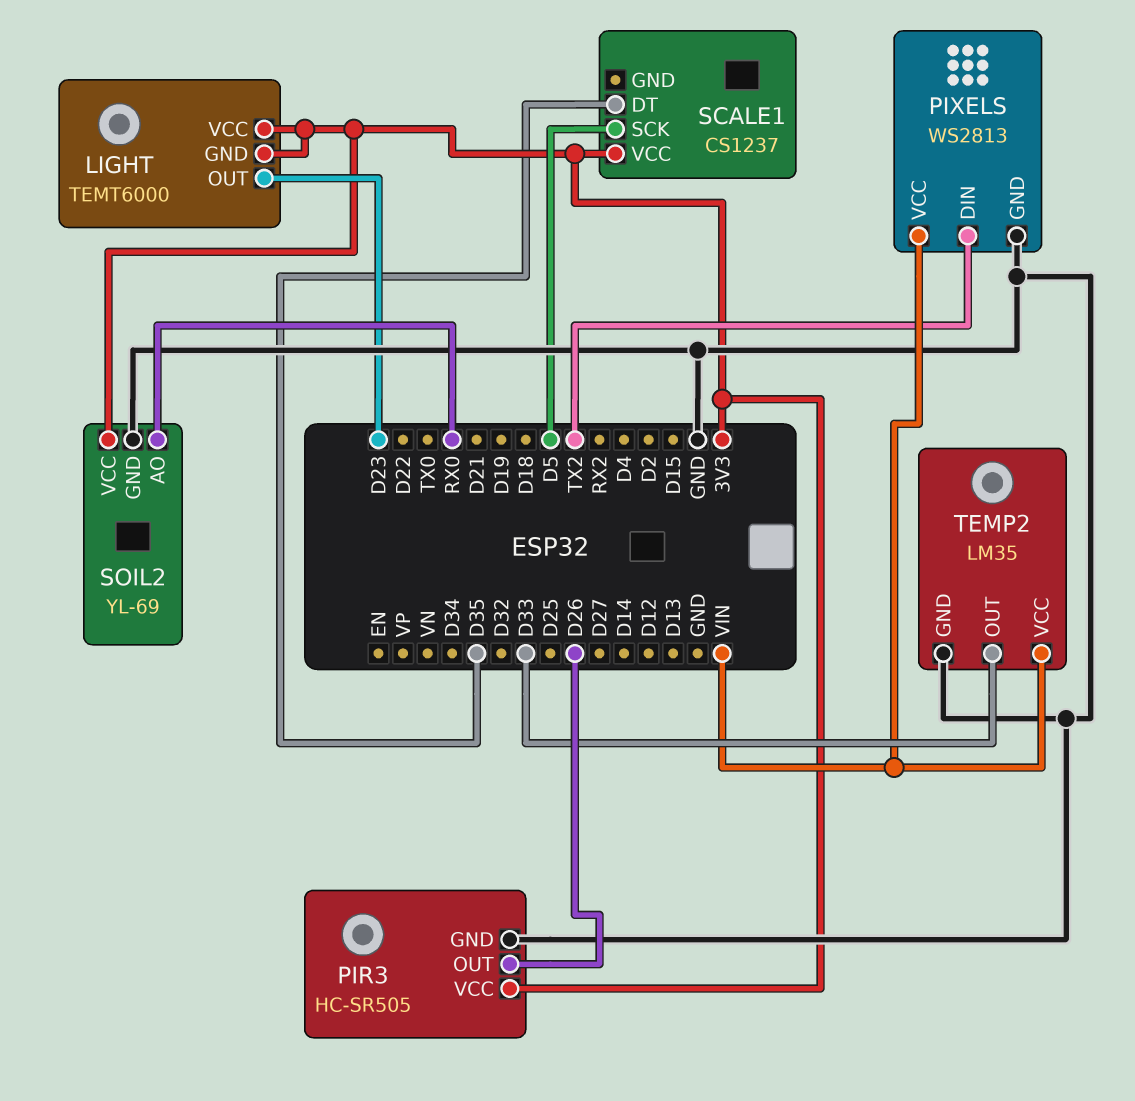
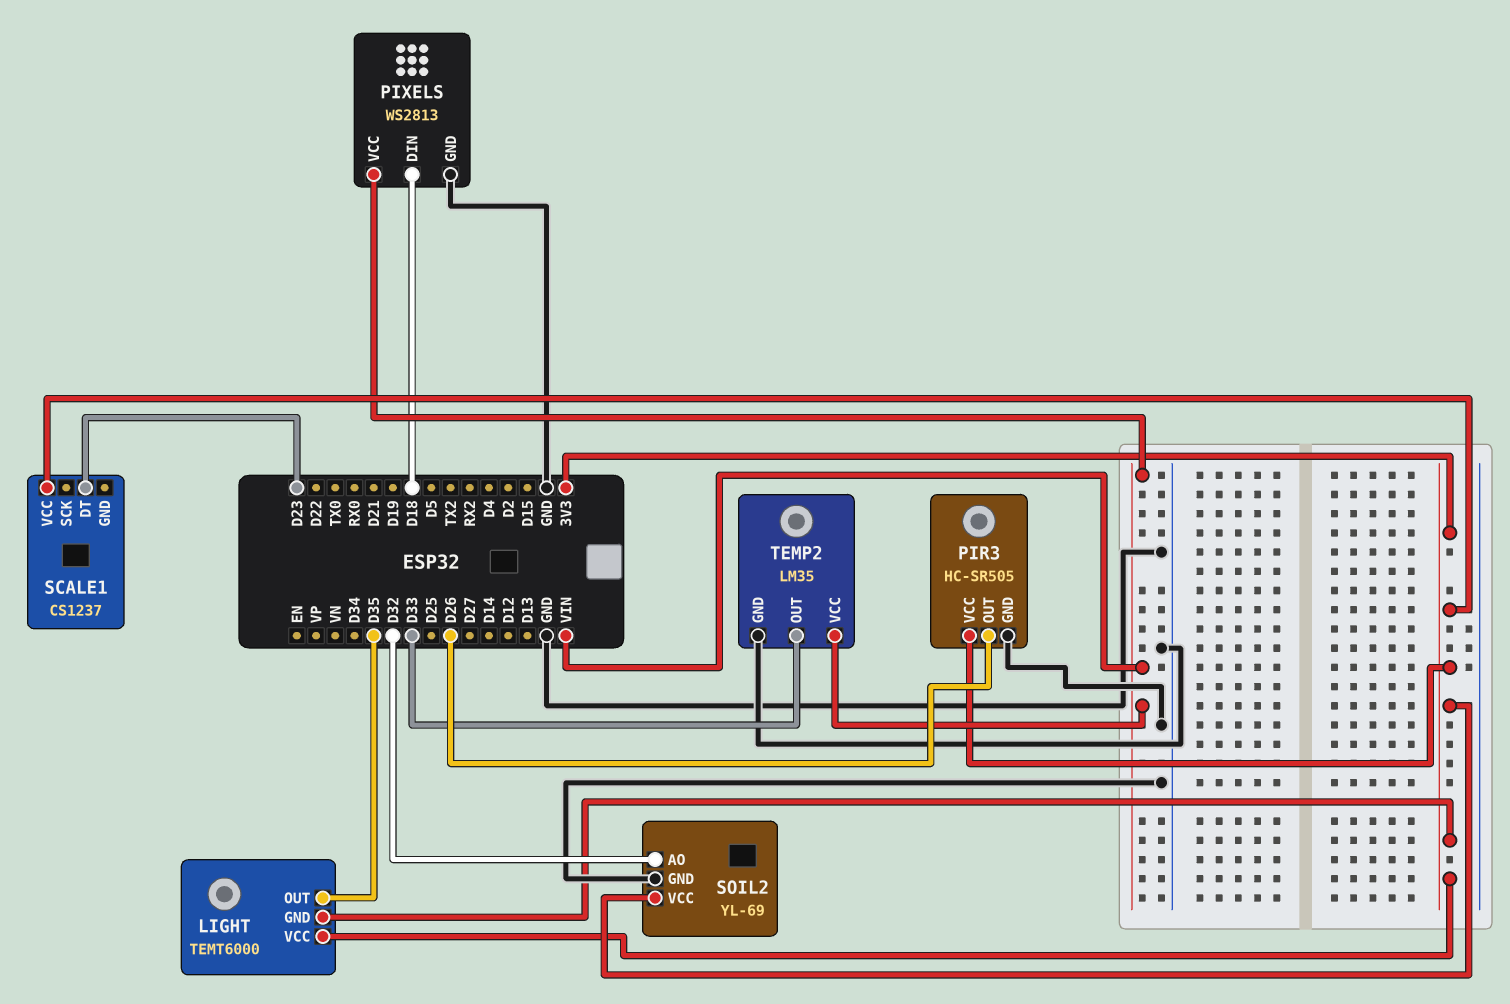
LIGHT pin OUT: D23 -> D35
PIXELS pin DIN: TX2 -> D18
SCALE1 pin DT: D35 -> D23
SCALE1 pin SCK: D5 -> none
SOIL2 pin AO: RX0 -> D32

